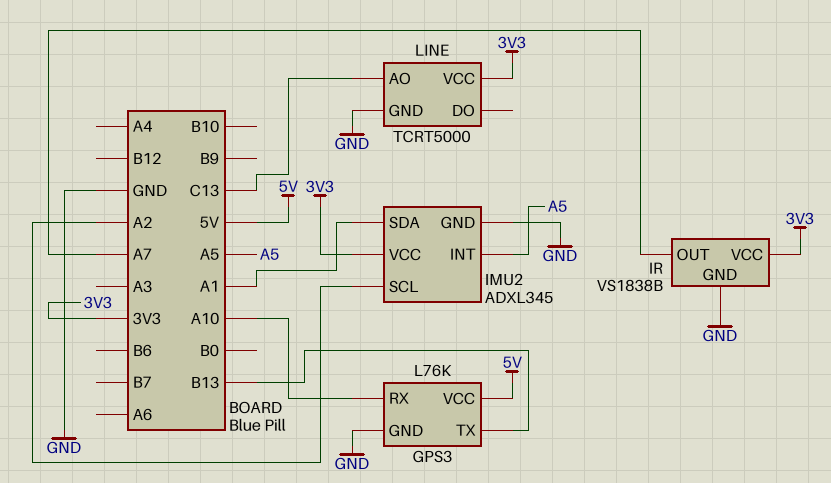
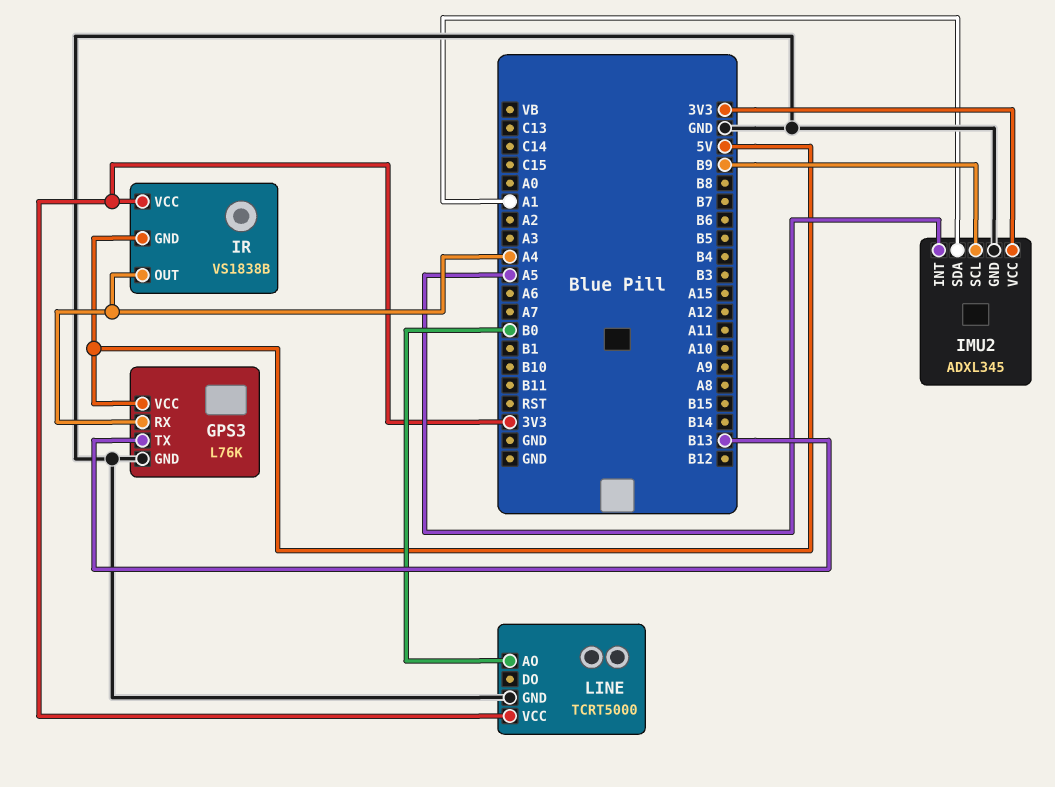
GPS3 pin RX: A10 -> A4
IMU2 pin SCL: A2 -> B9
IR pin GND: GND -> 5V
IR pin OUT: A7 -> A4
LINE pin AO: C13 -> B0

